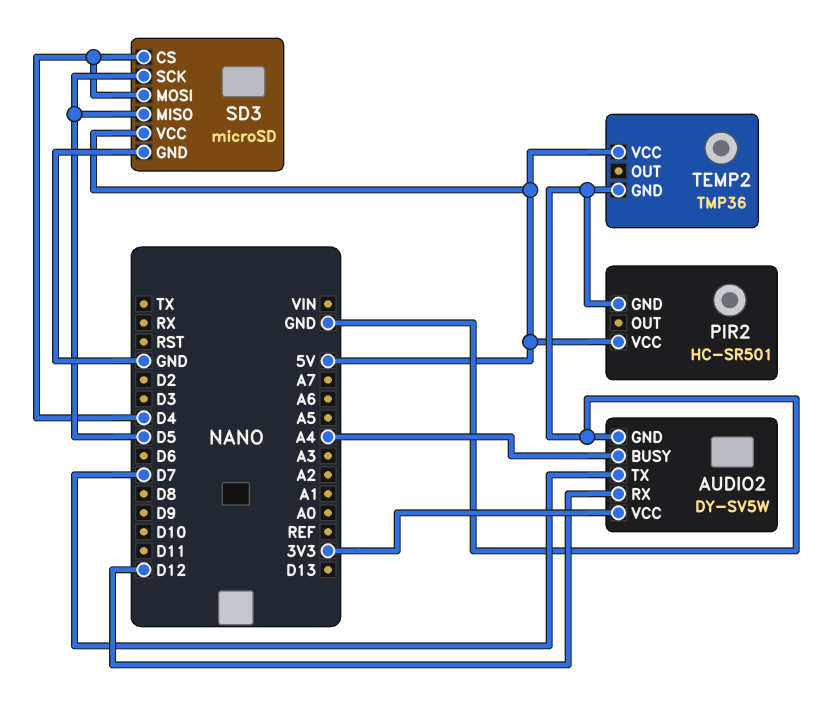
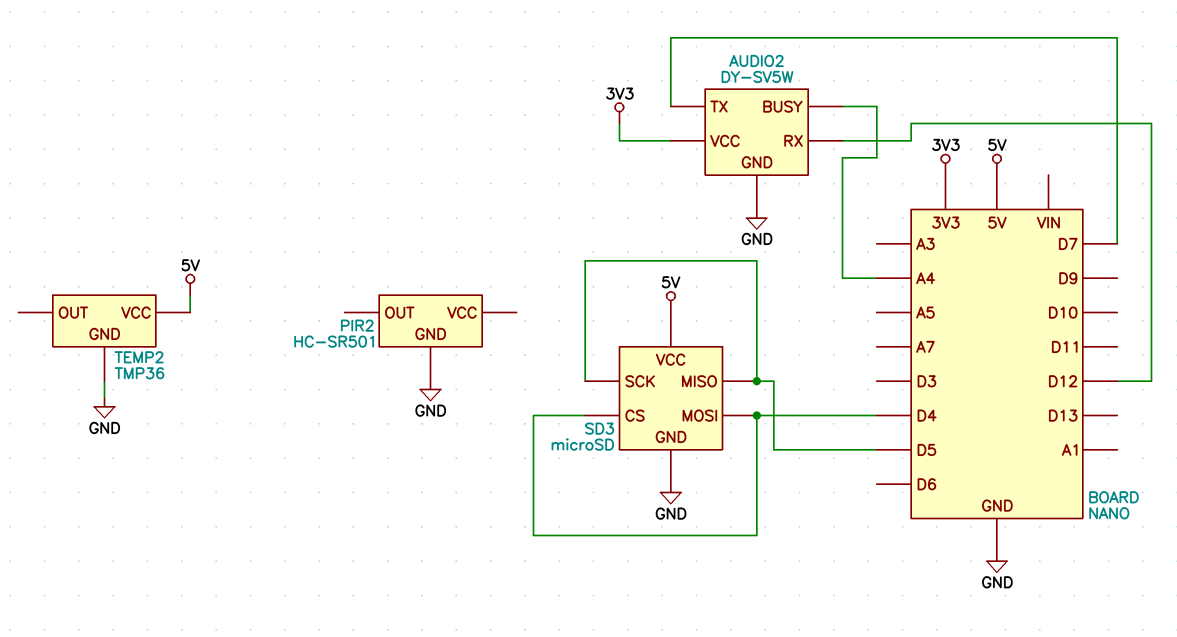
PIR2 pin VCC: 5V -> none

